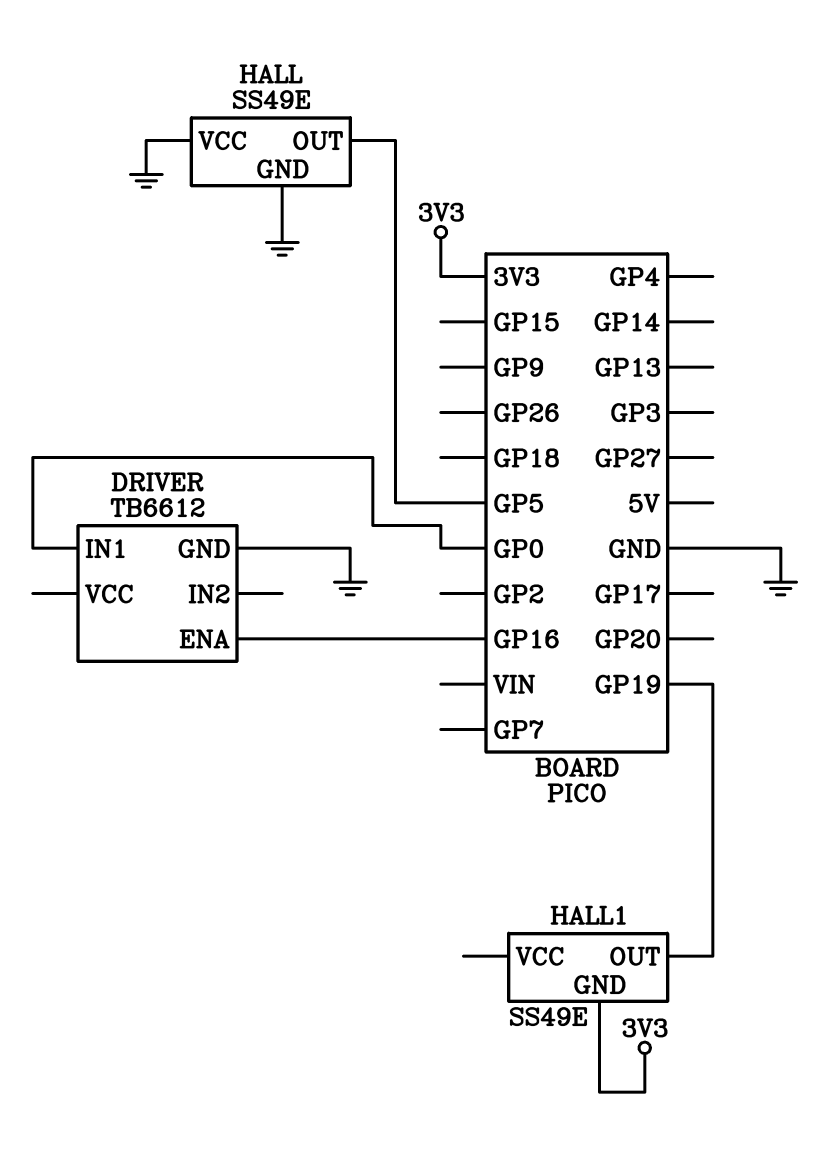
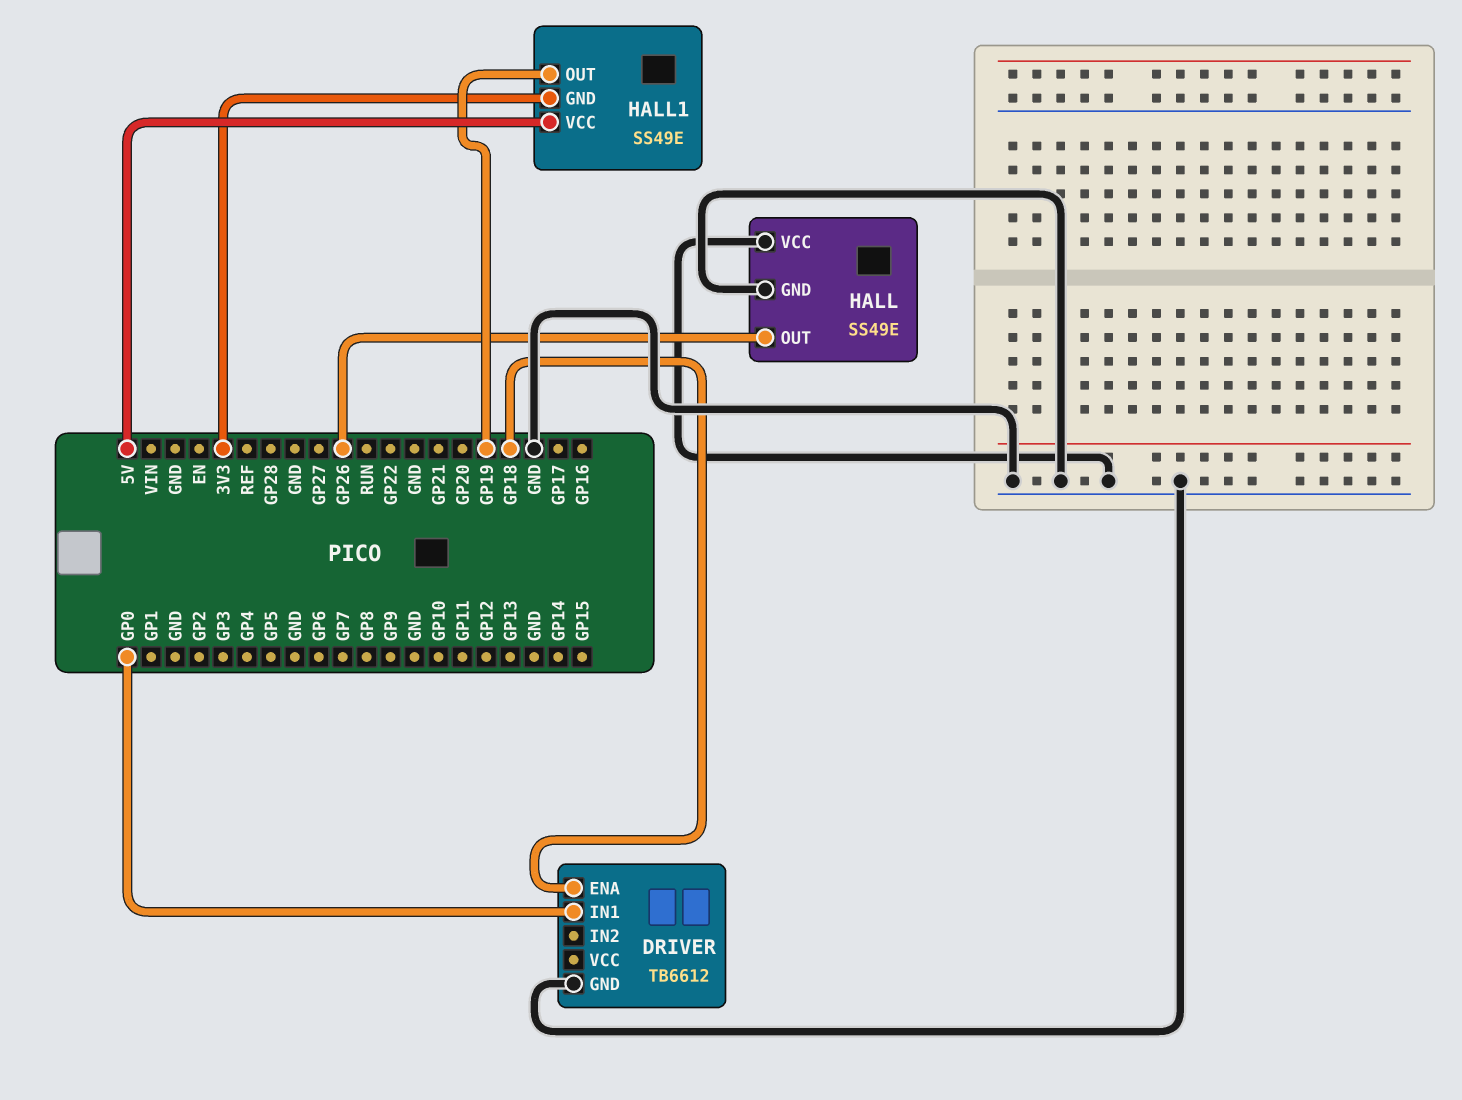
DRIVER pin ENA: GP16 -> GP18
HALL pin OUT: GP5 -> GP26
HALL1 pin VCC: none -> 5V

